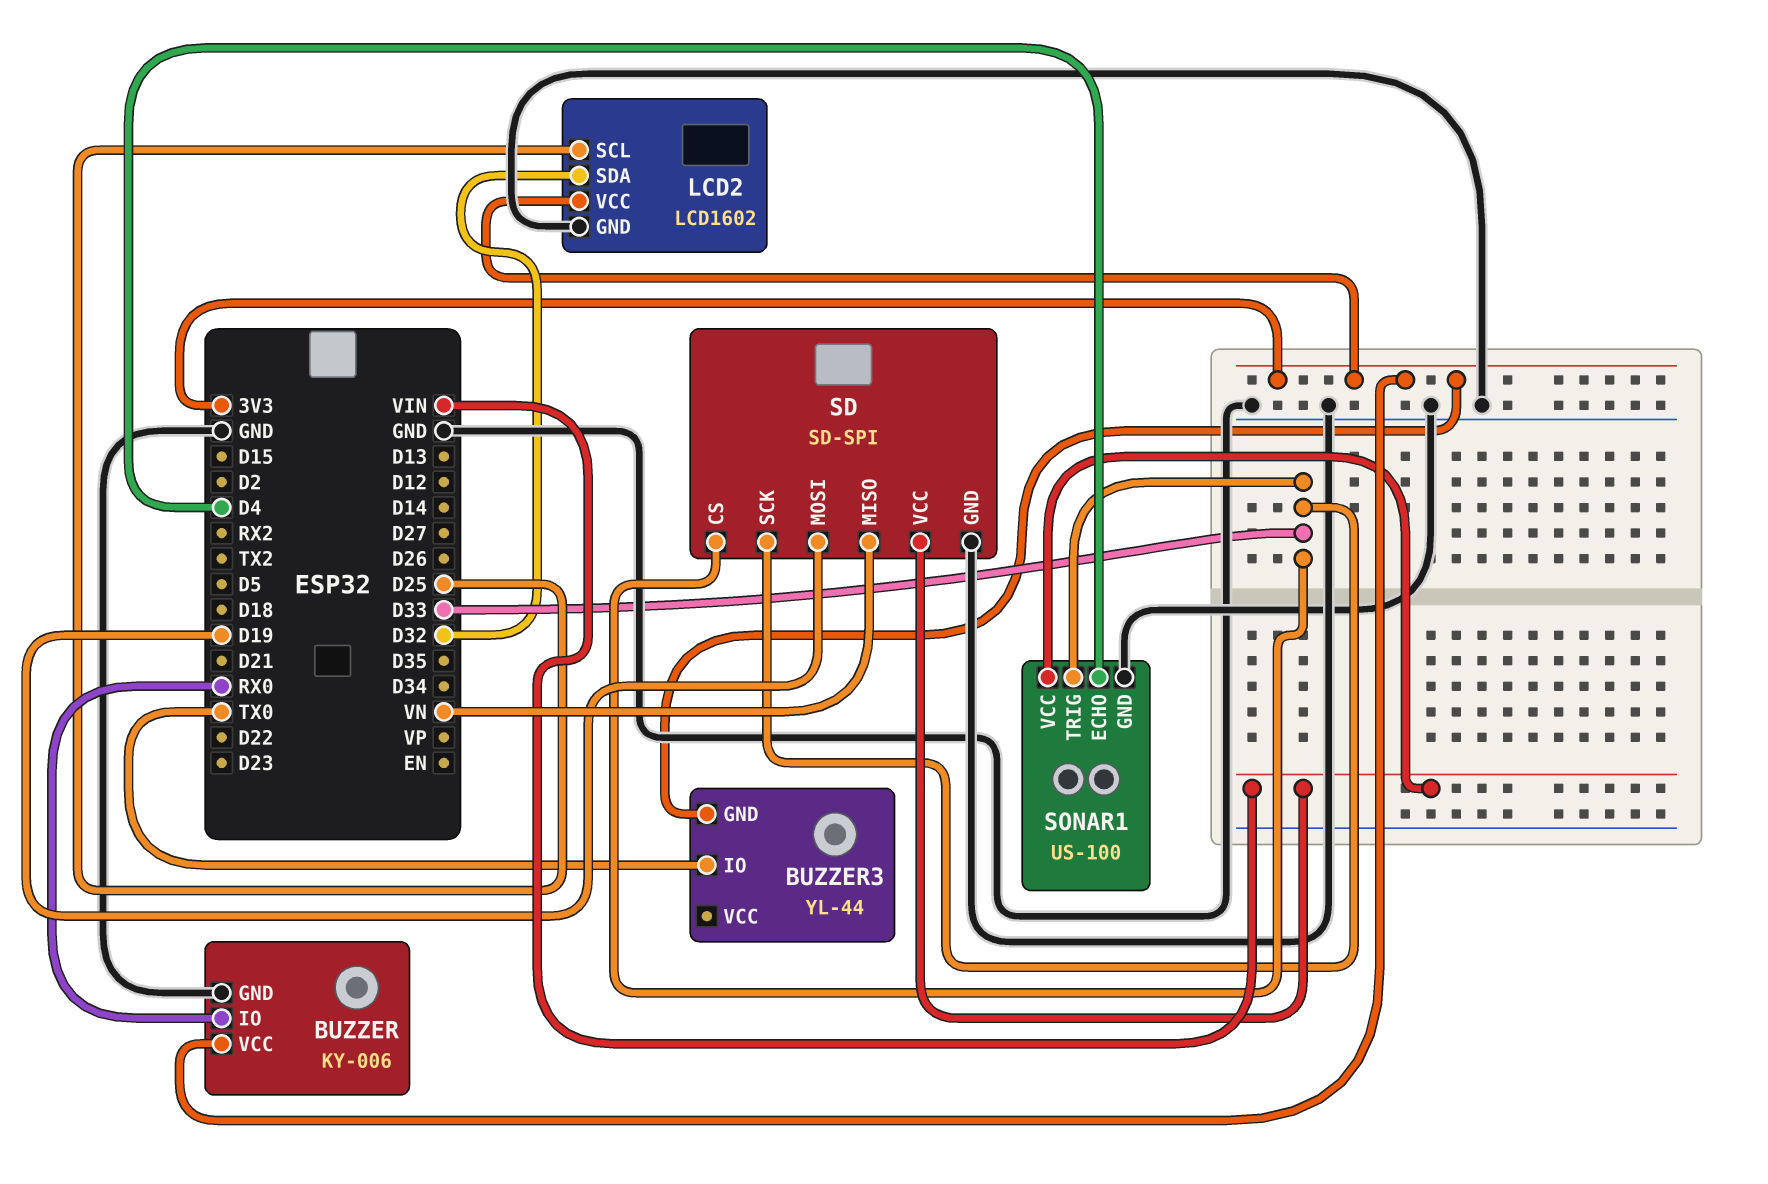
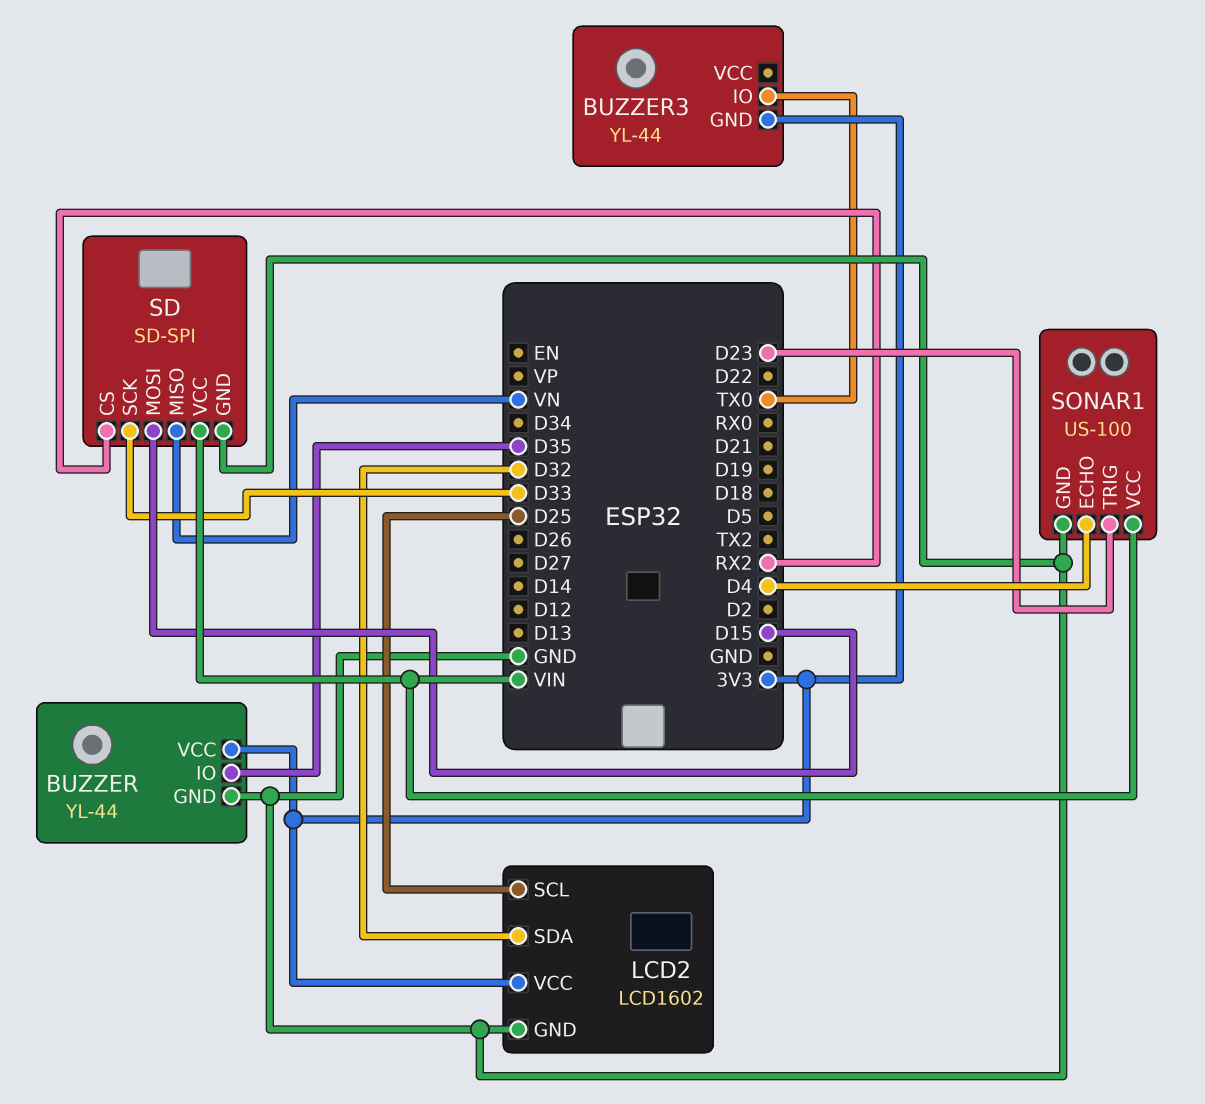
BUZZER: KY-006 -> YL-44
BUZZER pin IO: RX0 -> D35
SD pin CS: D33 -> RX2
SD pin MOSI: D19 -> D15
SONAR1 pin TRIG: D33 -> D23

